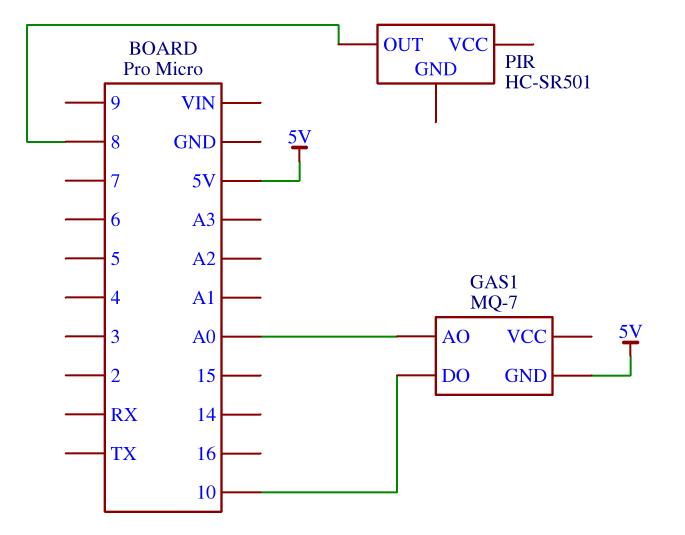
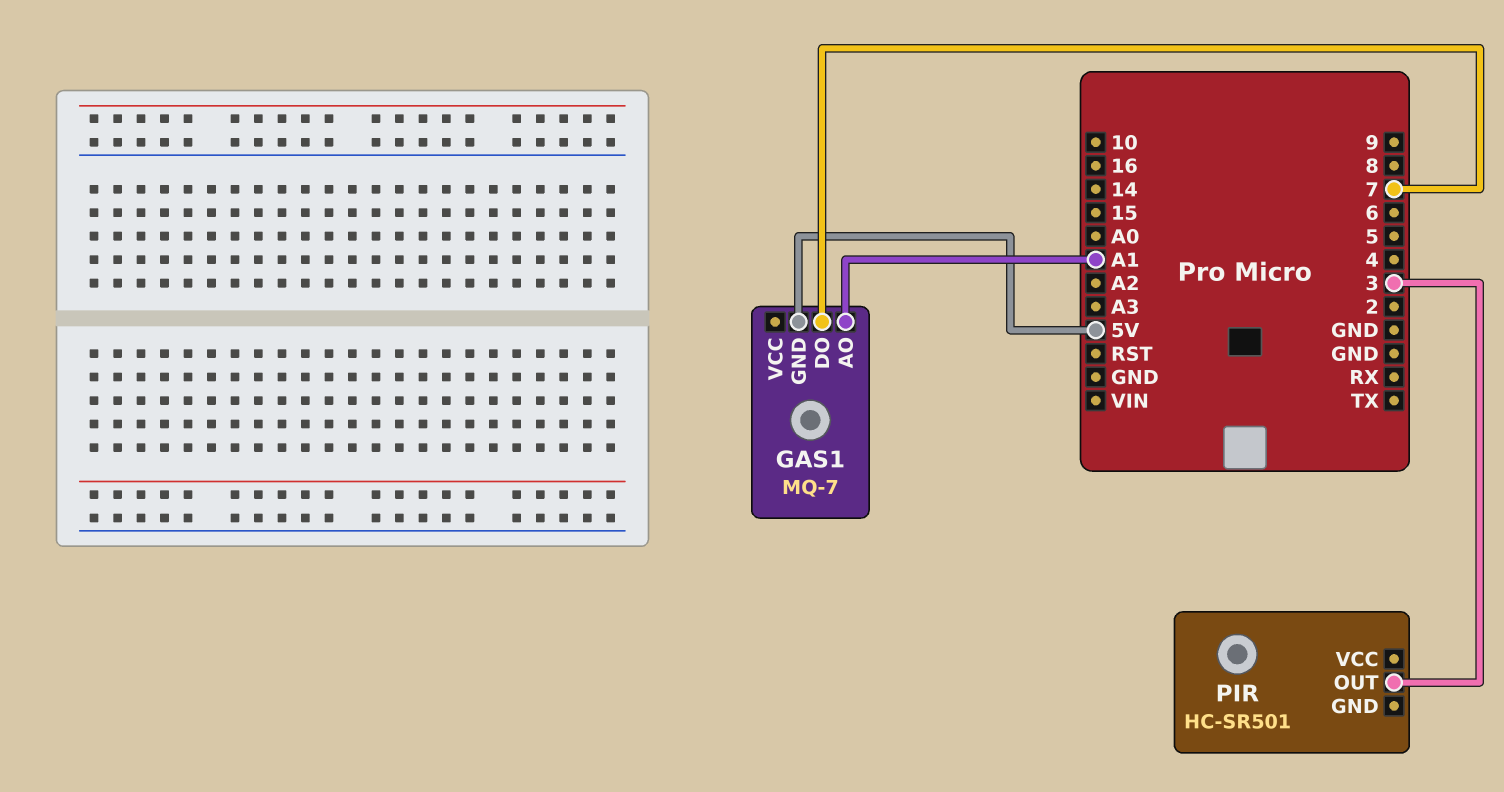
GAS1 pin AO: A0 -> A1
GAS1 pin DO: 10 -> 7
PIR pin OUT: 8 -> 3

